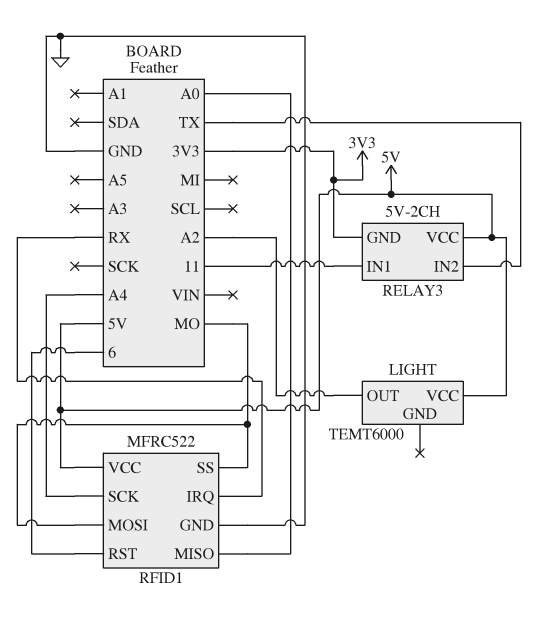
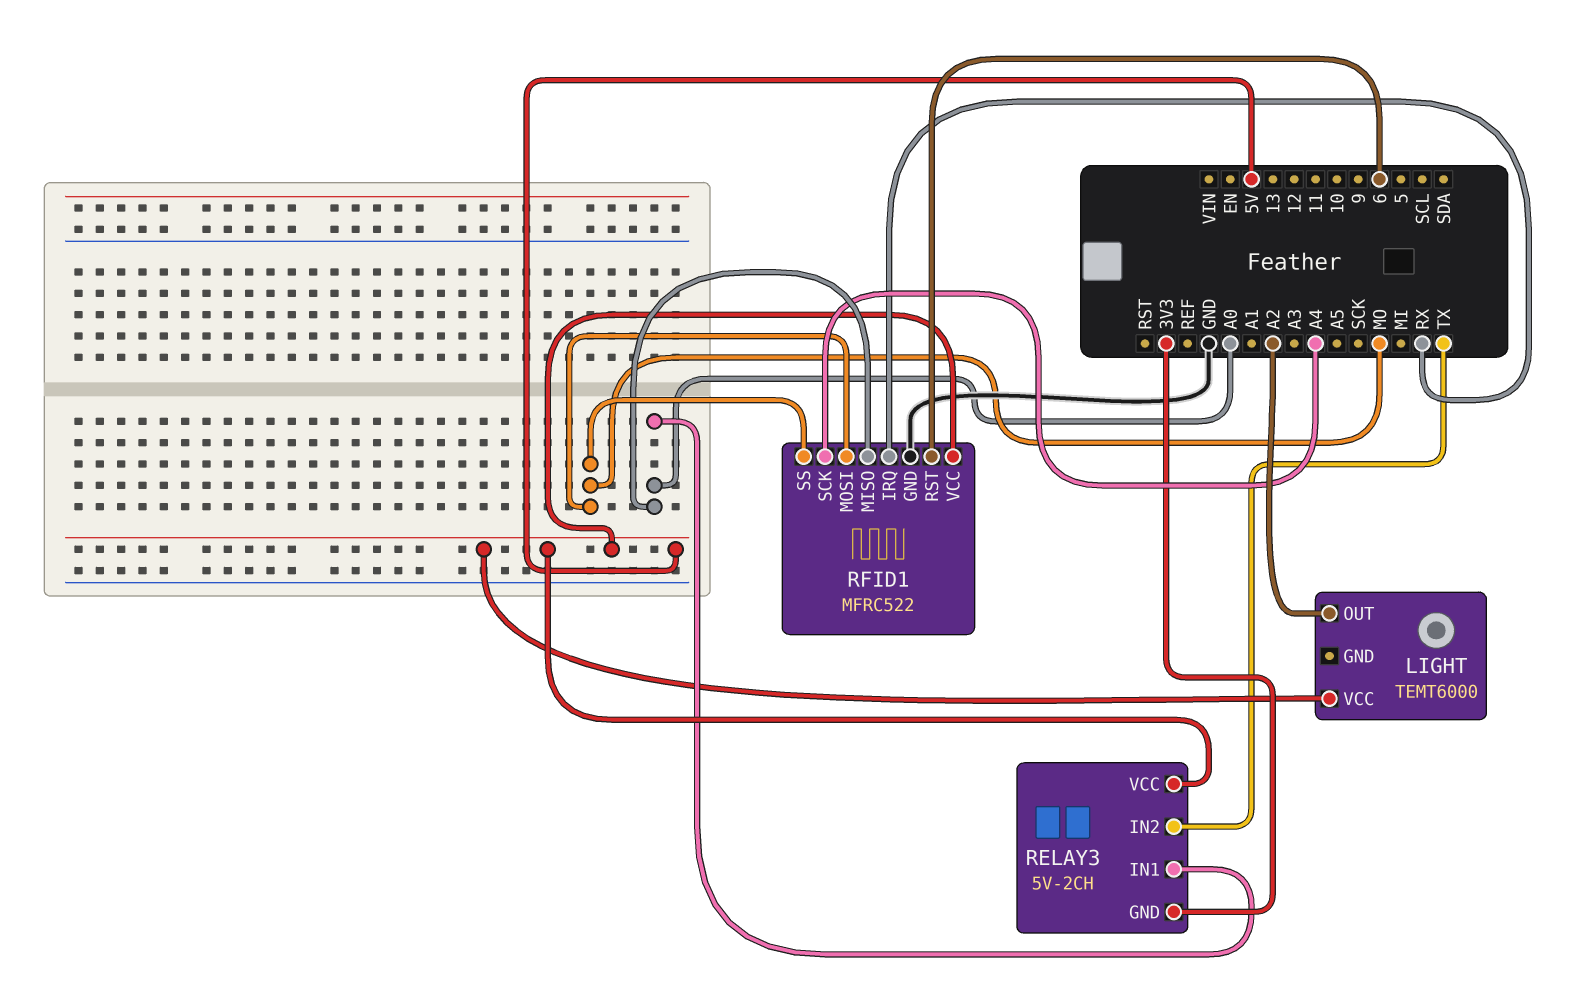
RELAY3 pin IN1: 11 -> A0

